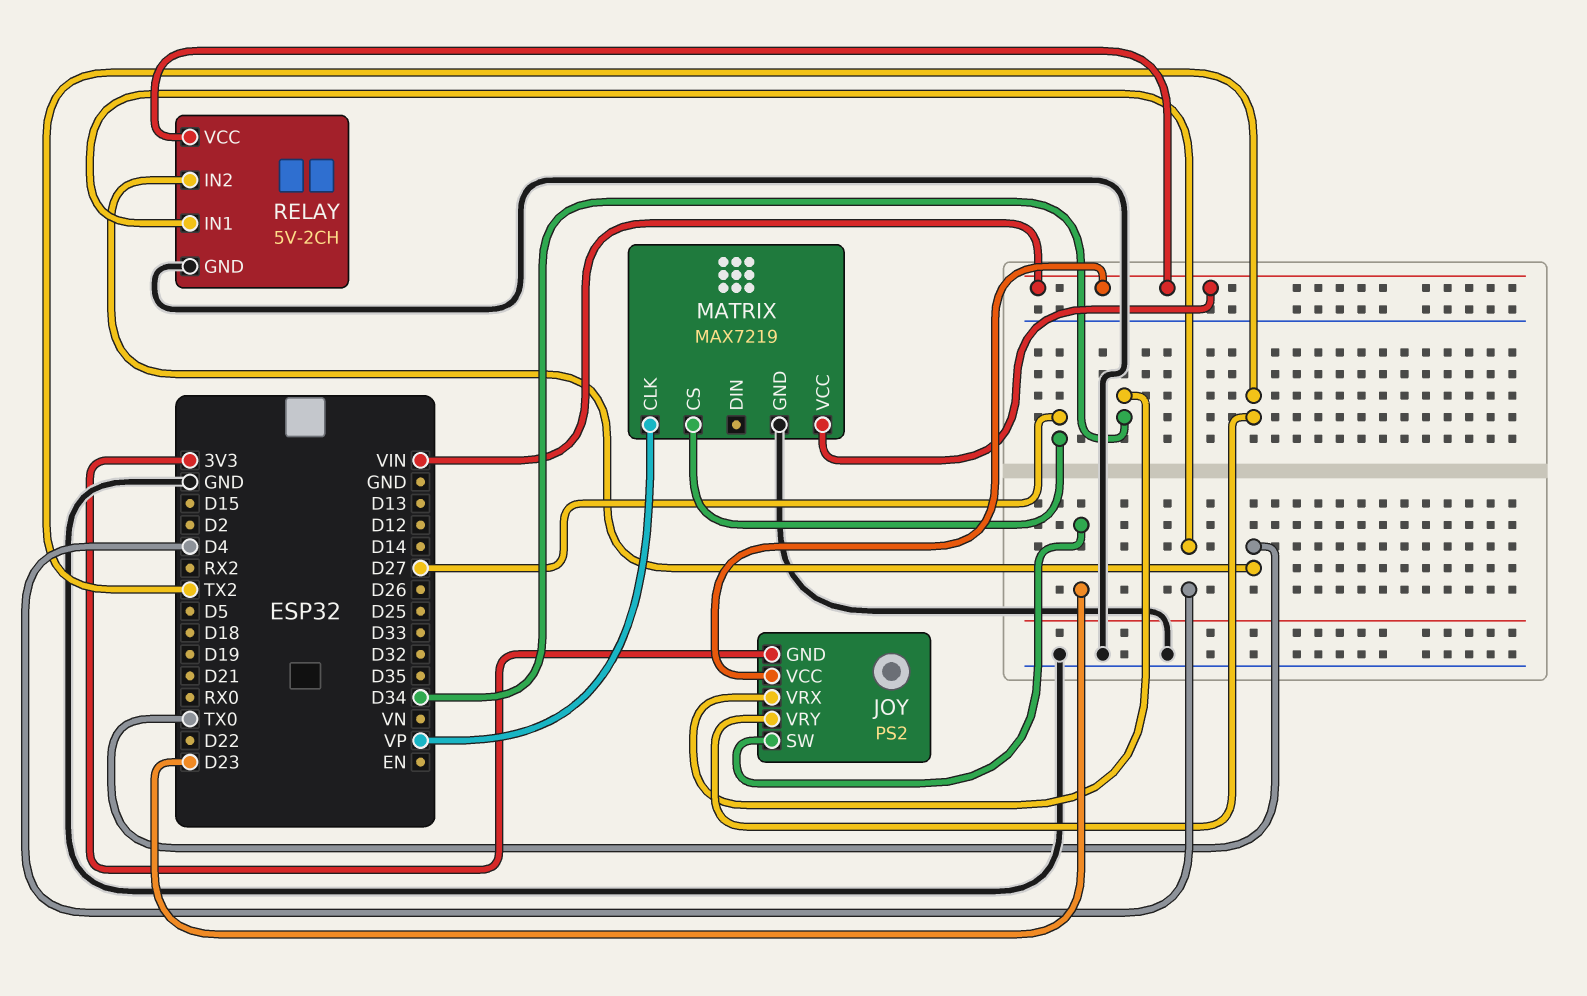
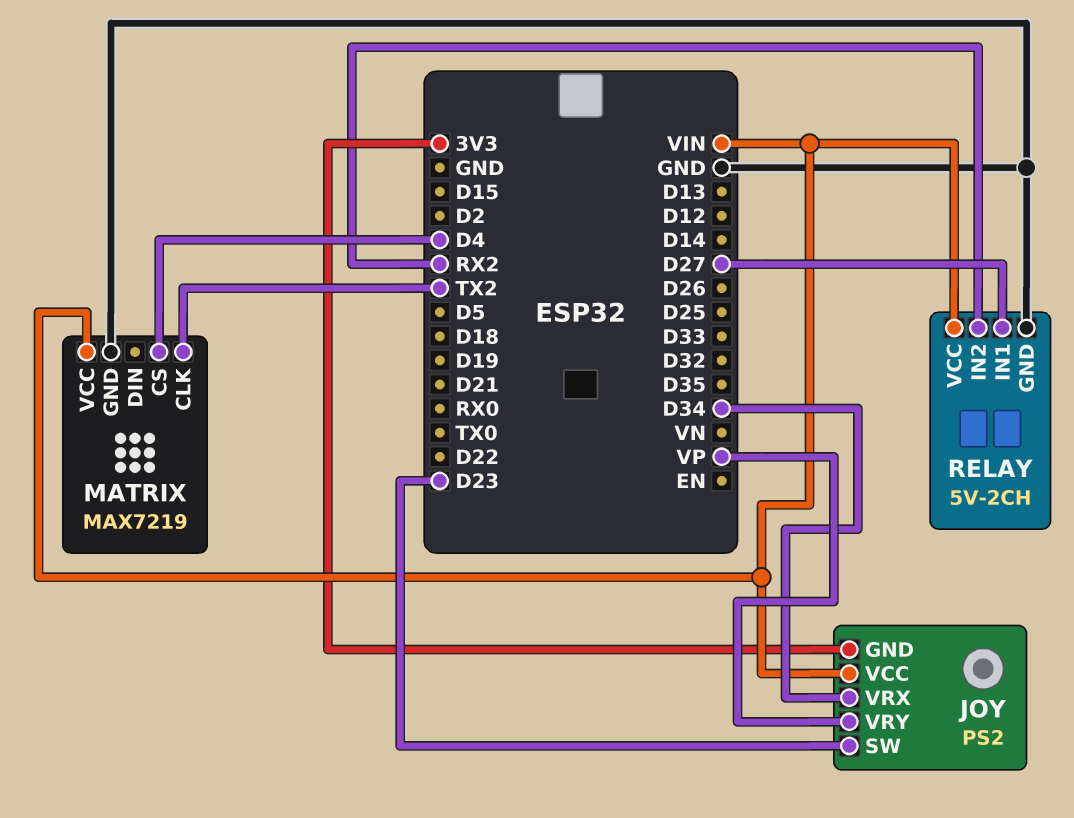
JOY pin VRY: TX2 -> VP
MATRIX pin CLK: VP -> TX2
MATRIX pin CS: D27 -> D4
RELAY pin IN1: D4 -> D27
RELAY pin IN2: TX0 -> RX2

